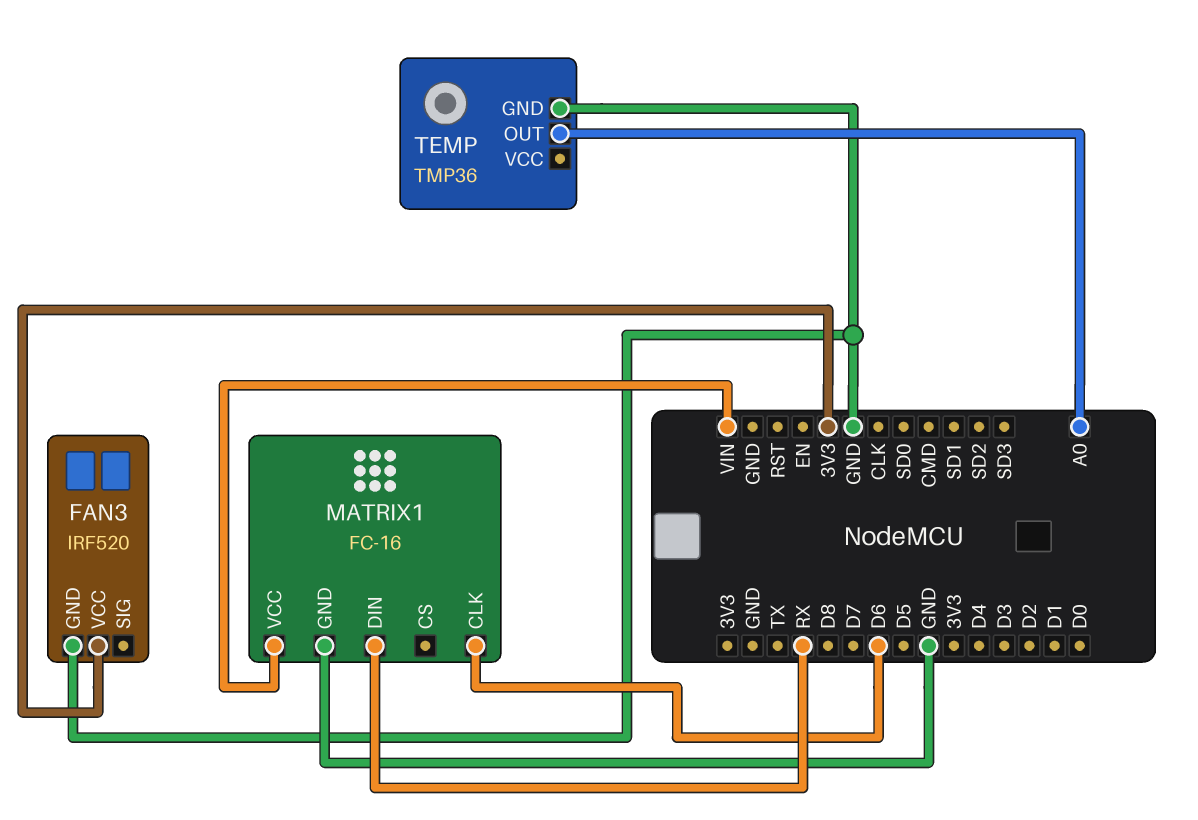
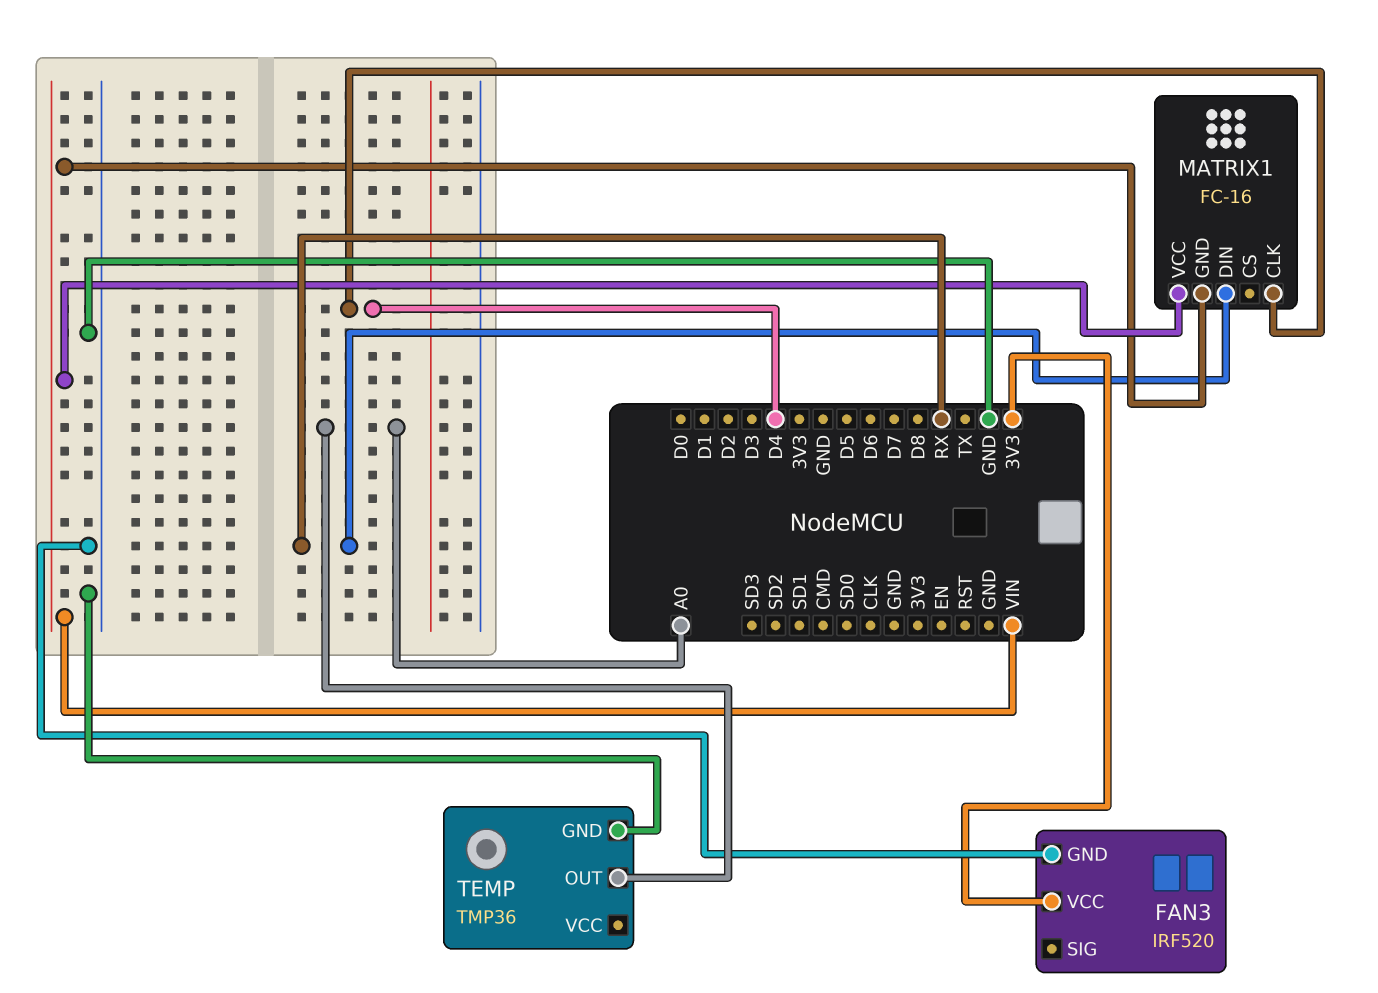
MATRIX1 pin CLK: D6 -> D4
MATRIX1 pin GND: GND -> VIN

